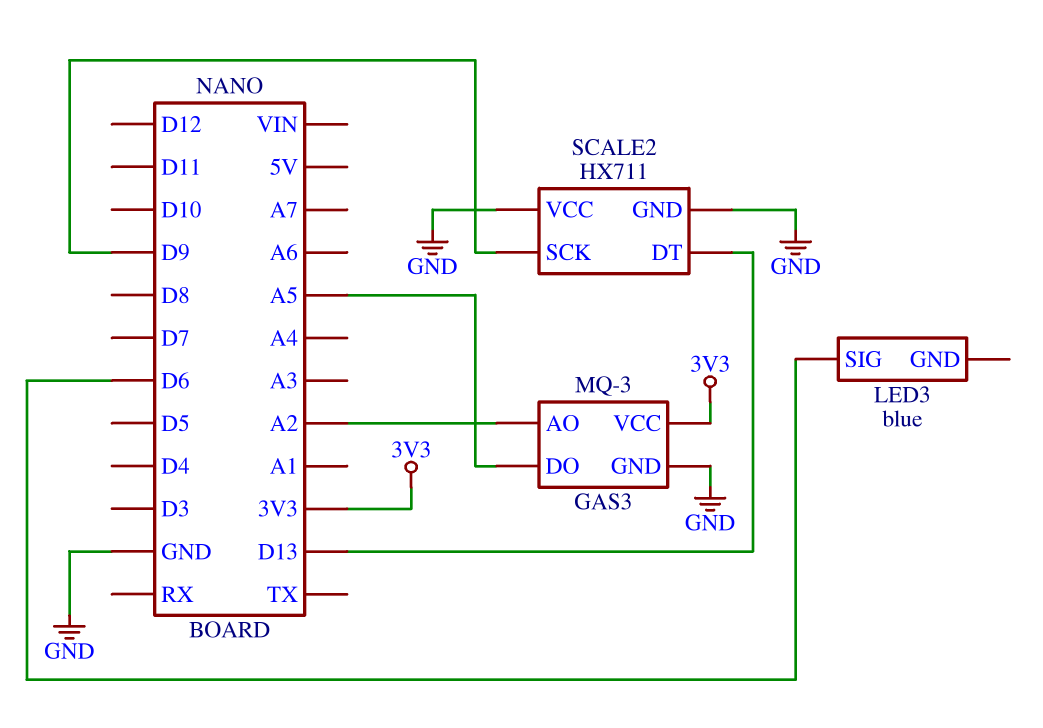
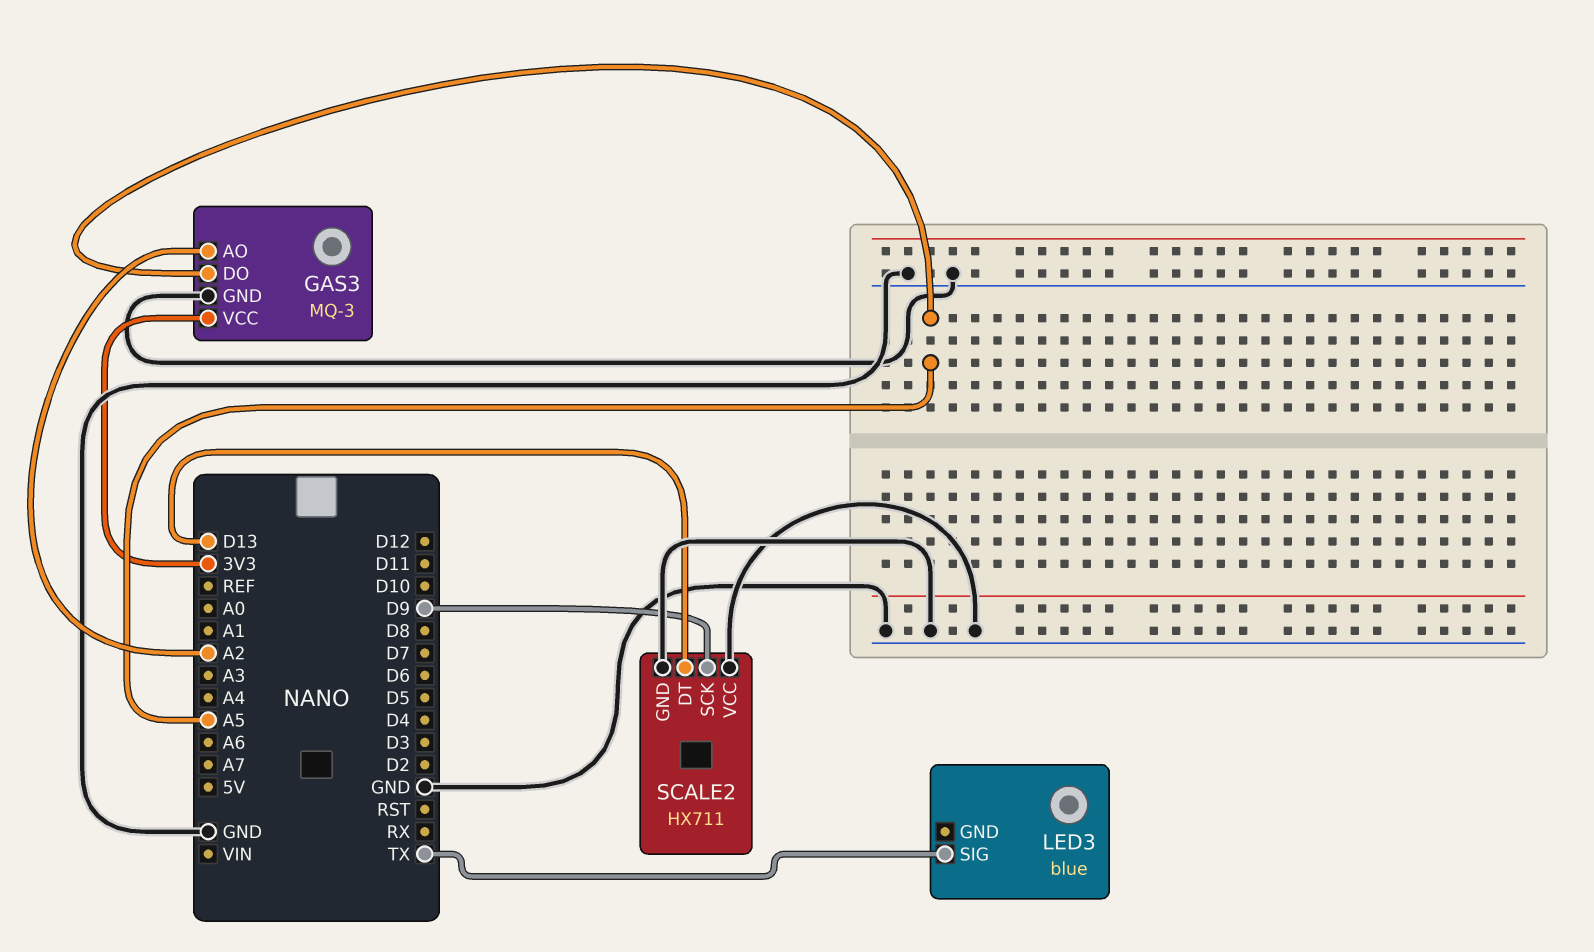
LED3 pin SIG: D6 -> TX

